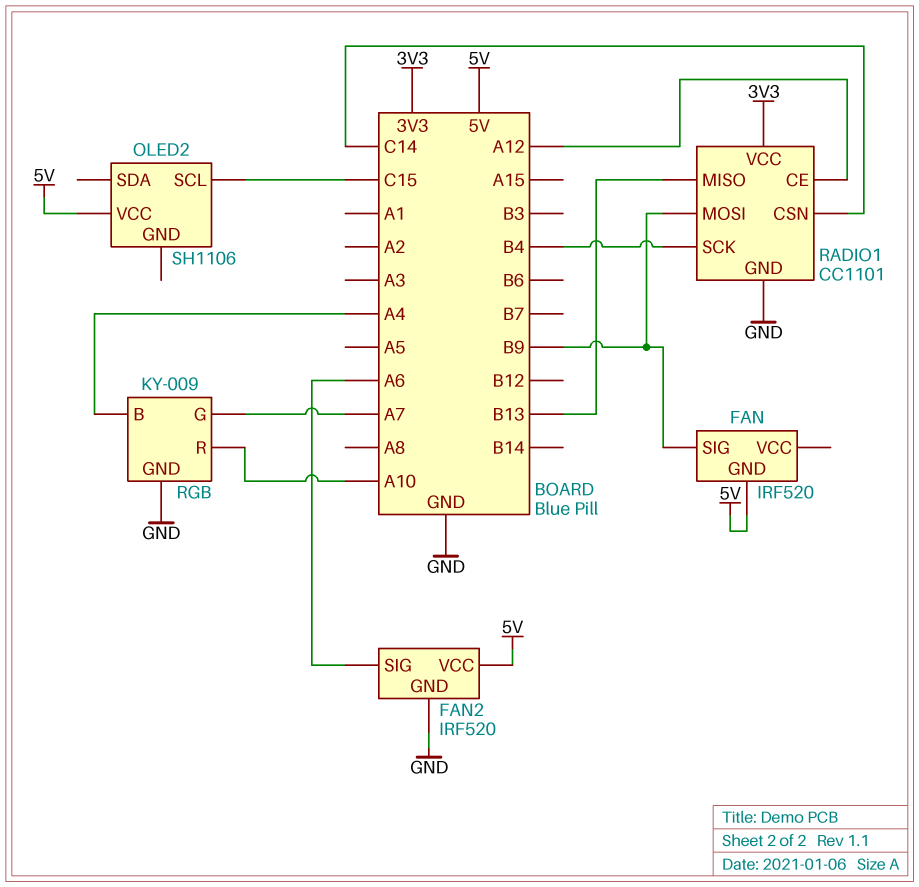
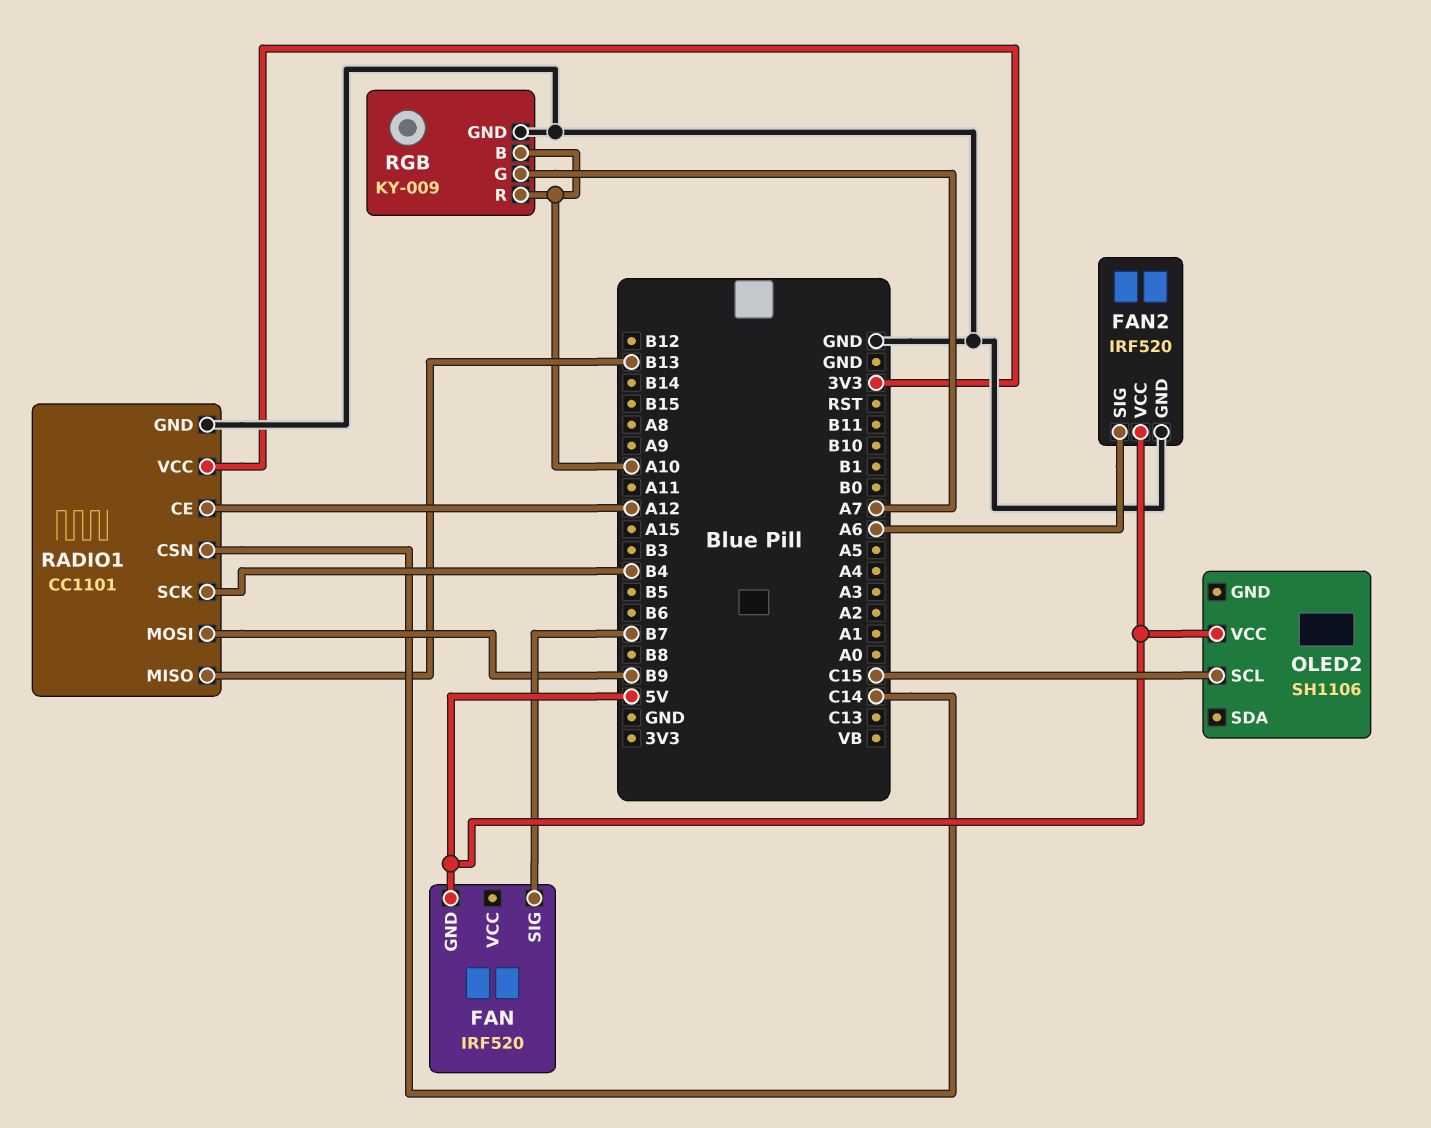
FAN pin SIG: B9 -> B7
RGB pin B: A4 -> A10

